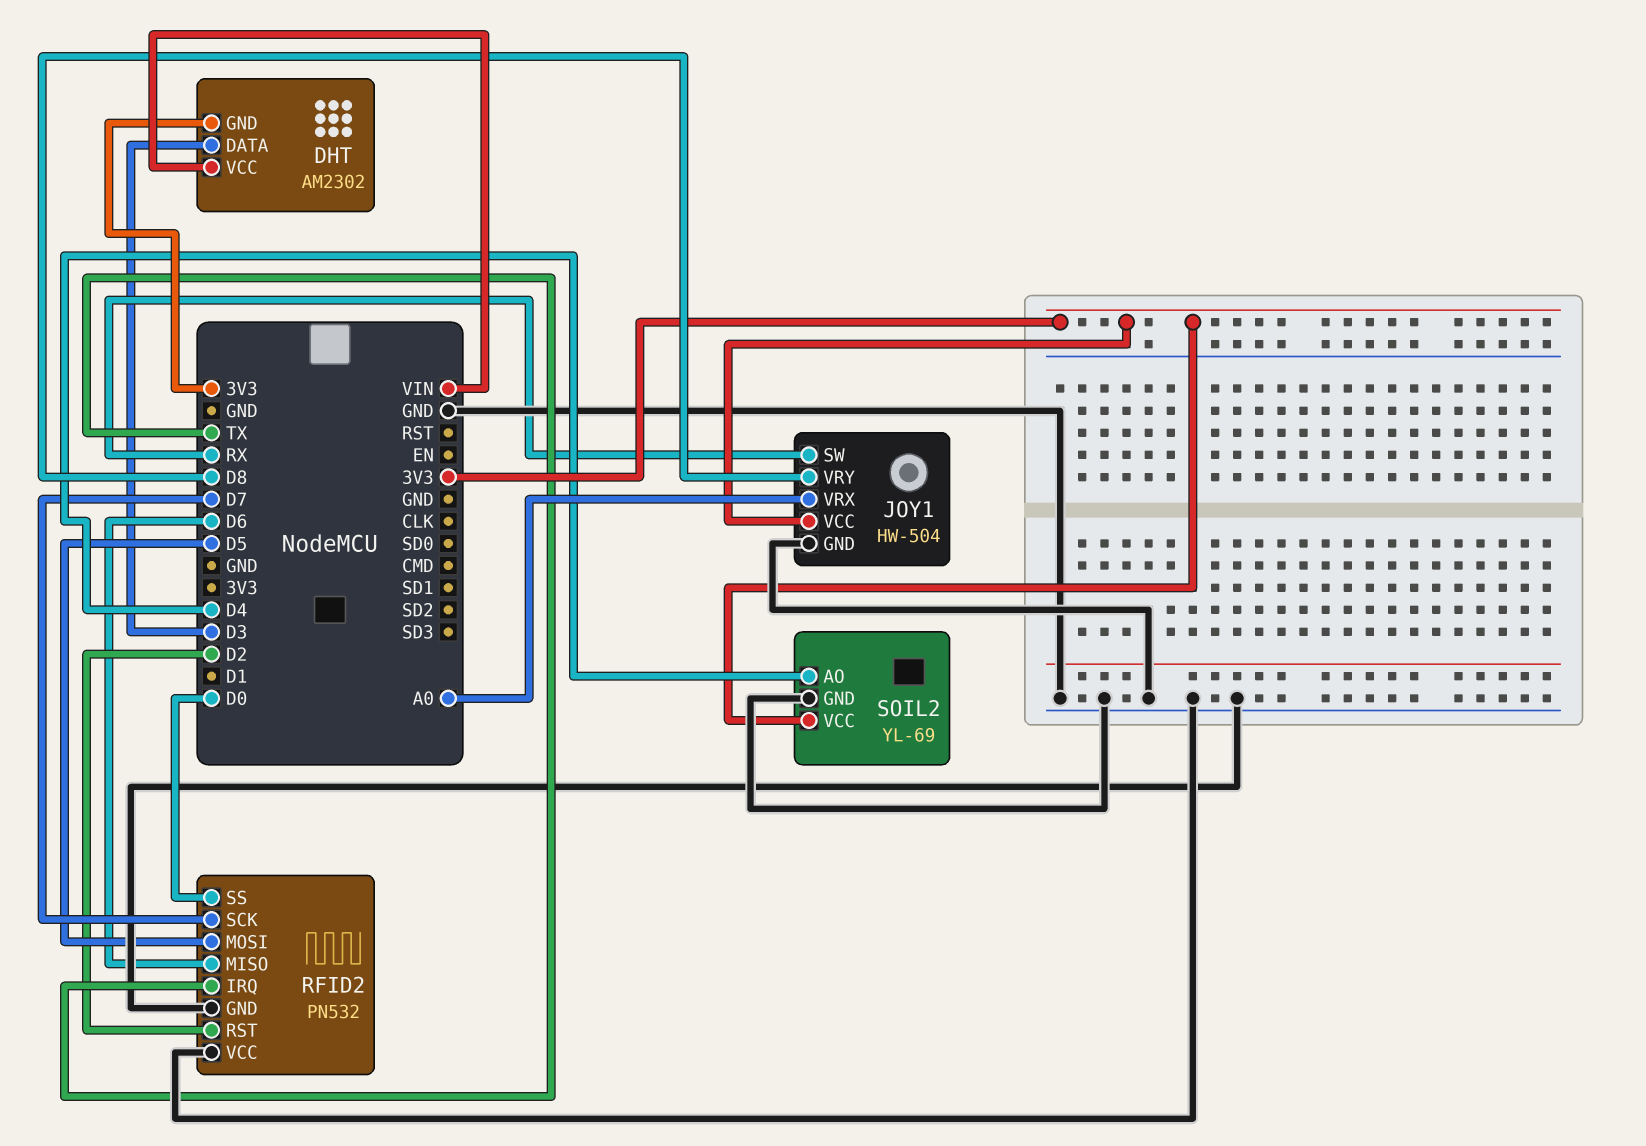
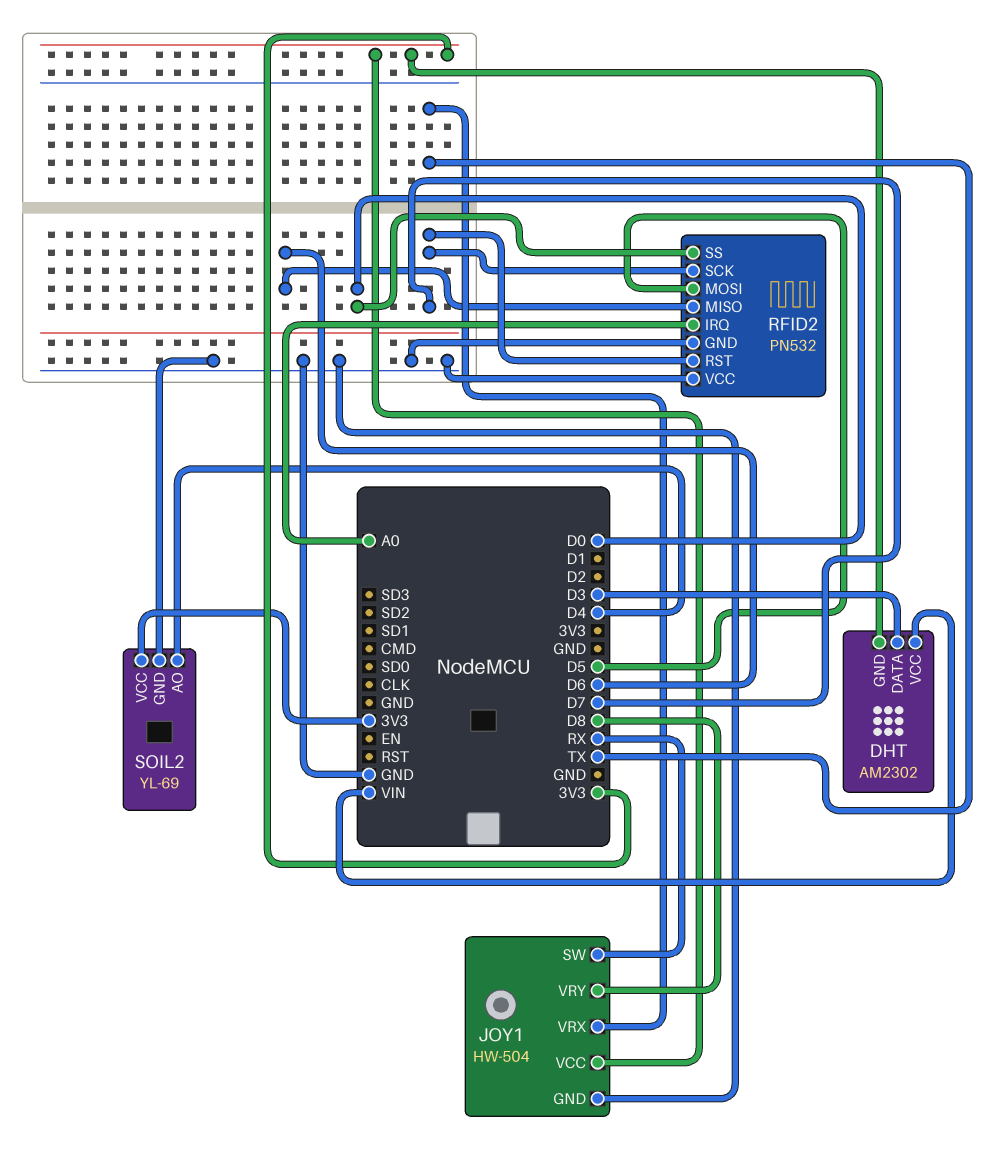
JOY1 pin VRX: A0 -> TX
RFID2 pin IRQ: TX -> A0
RFID2 pin RST: D2 -> D7

